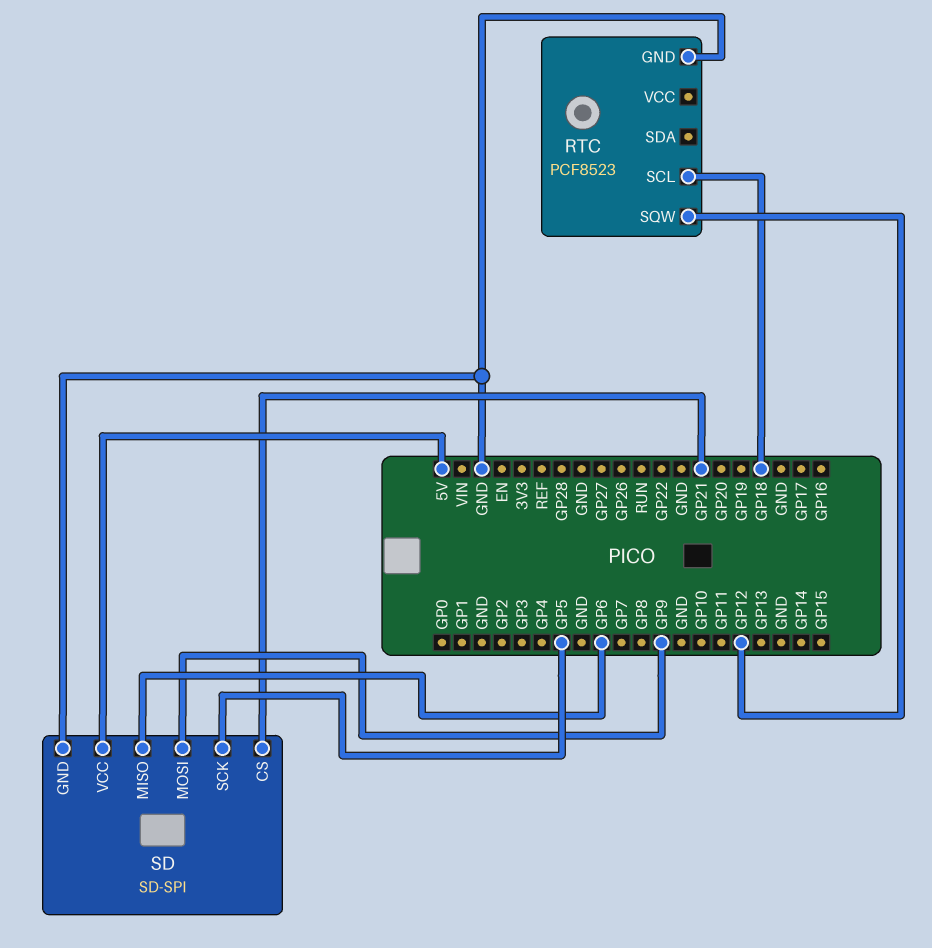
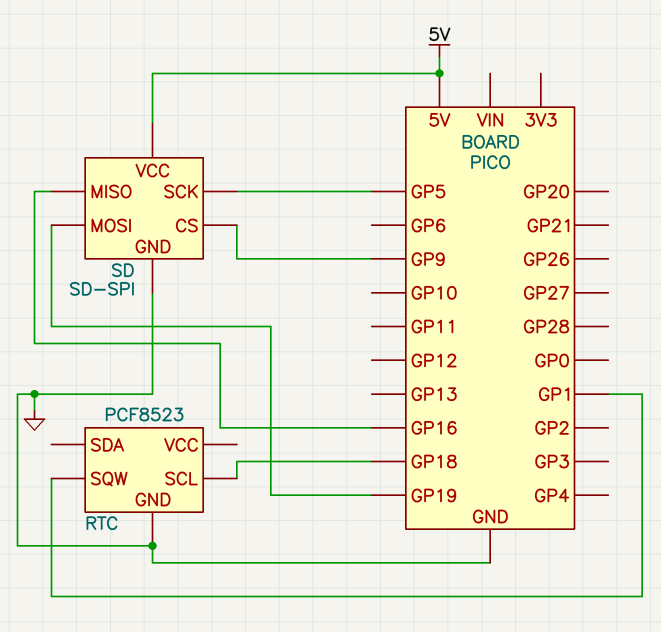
RTC pin SQW: GP12 -> GP1
SD pin CS: GP21 -> GP9
SD pin MISO: GP6 -> GP16
SD pin MOSI: GP9 -> GP19

